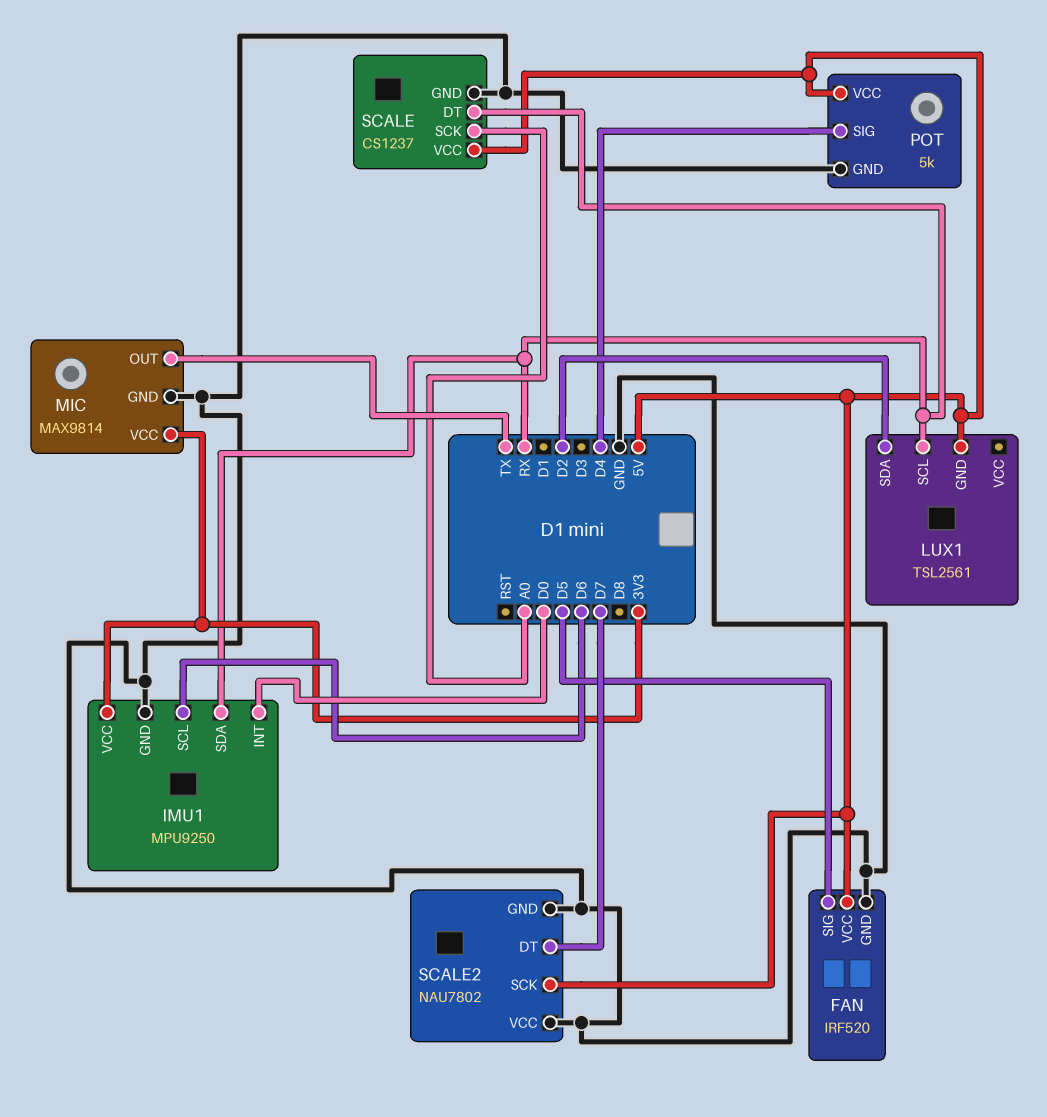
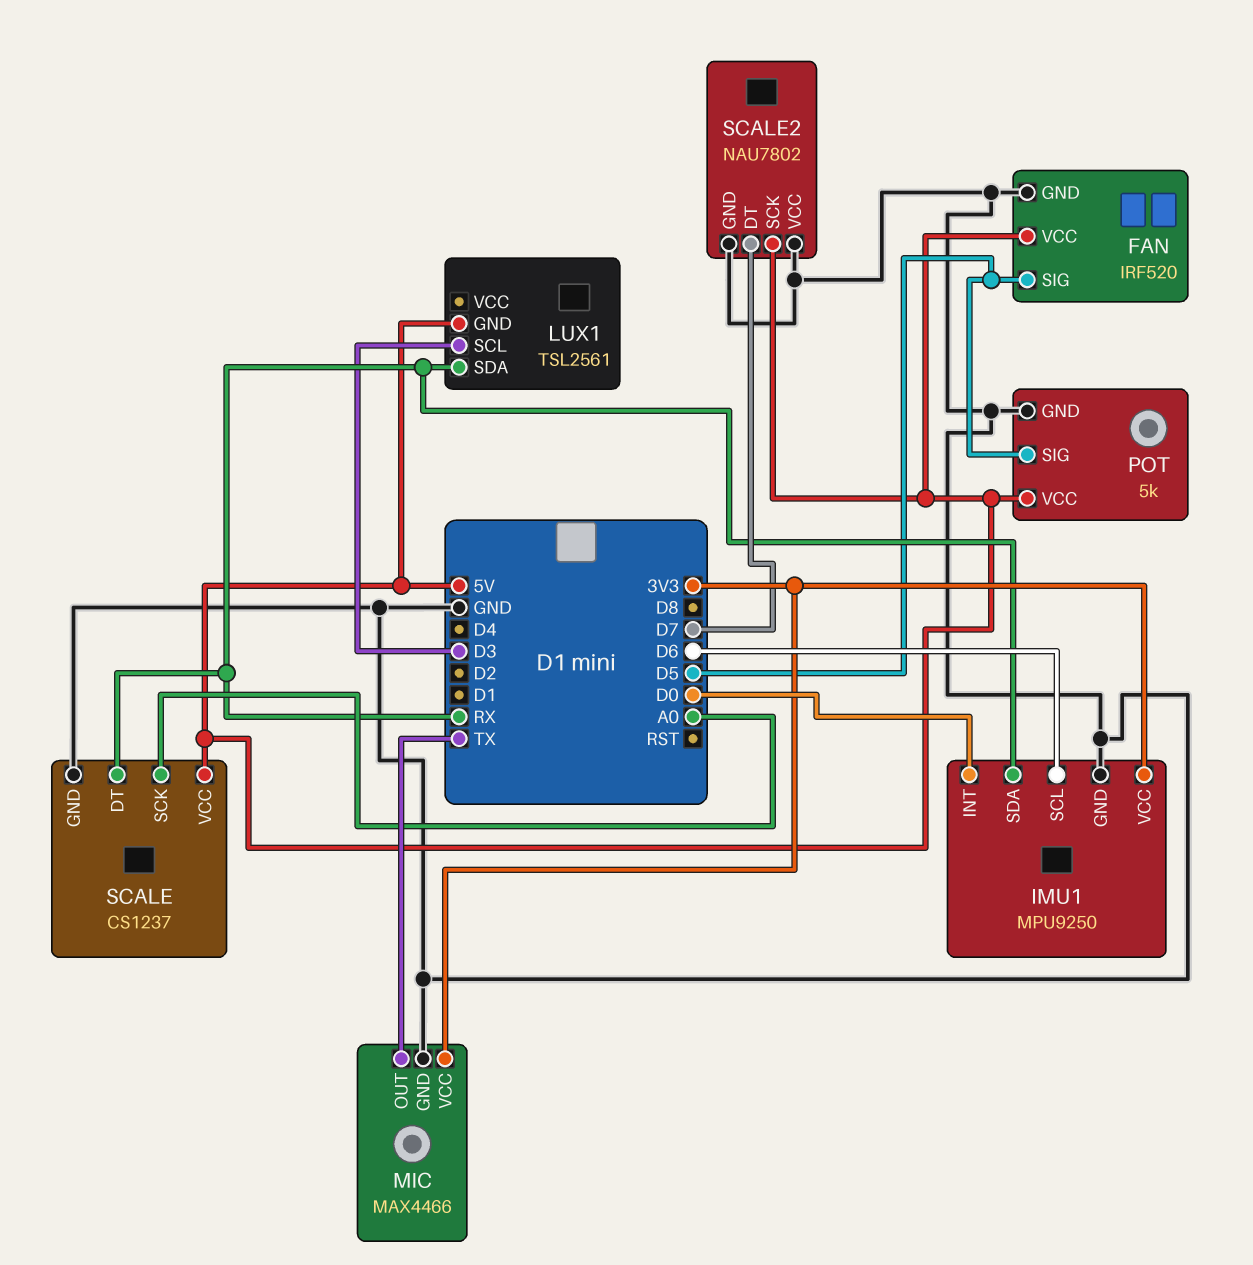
LUX1 pin SCL: RX -> D3
LUX1 pin SDA: D2 -> RX
MIC: MAX9814 -> MAX4466
POT pin SIG: D4 -> D5

